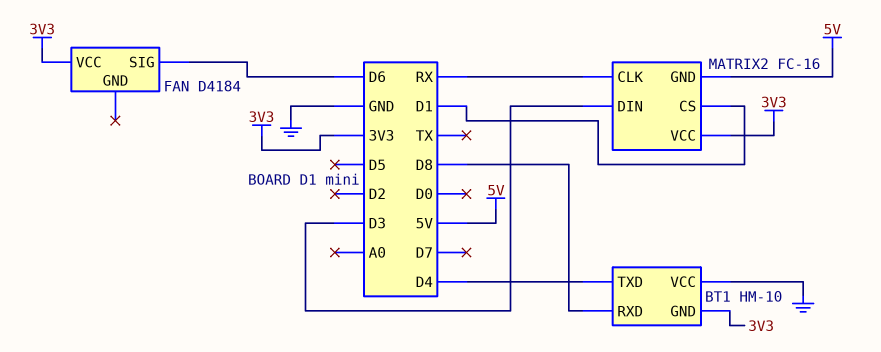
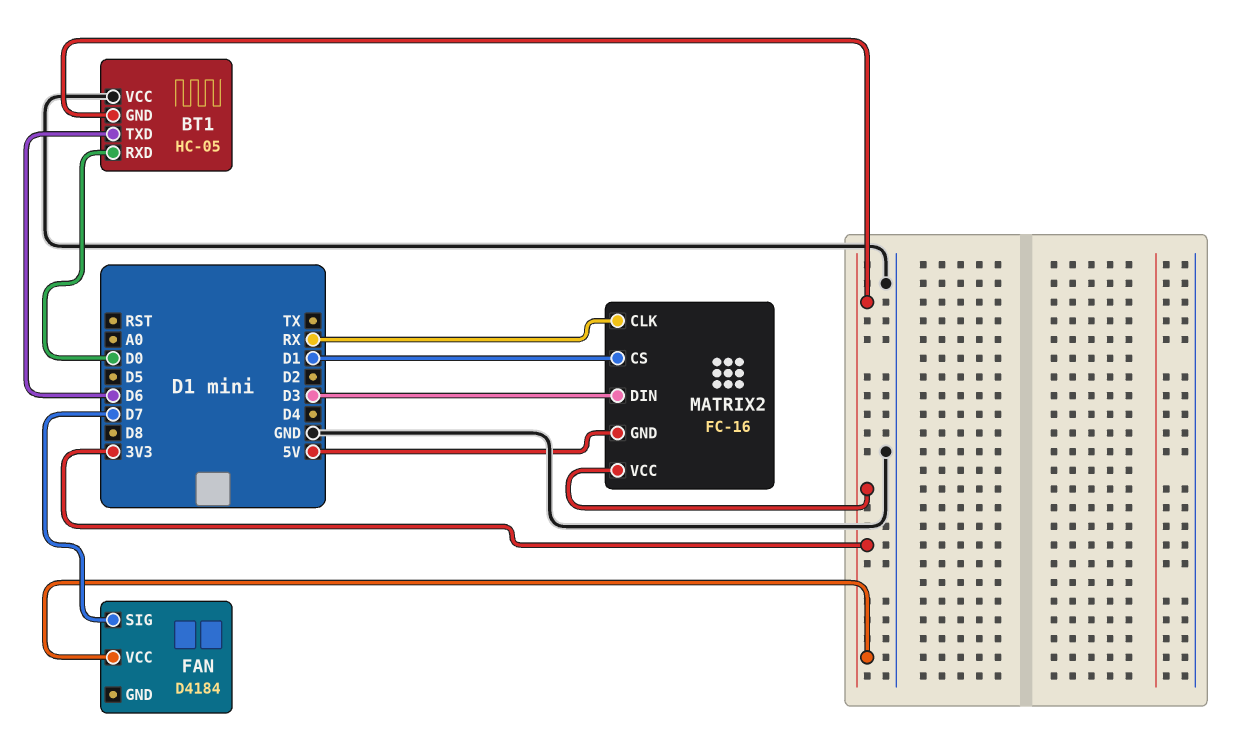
BT1: HM-10 -> HC-05
BT1 pin RXD: D8 -> D0
BT1 pin TXD: D4 -> D6
FAN pin SIG: D6 -> D7

